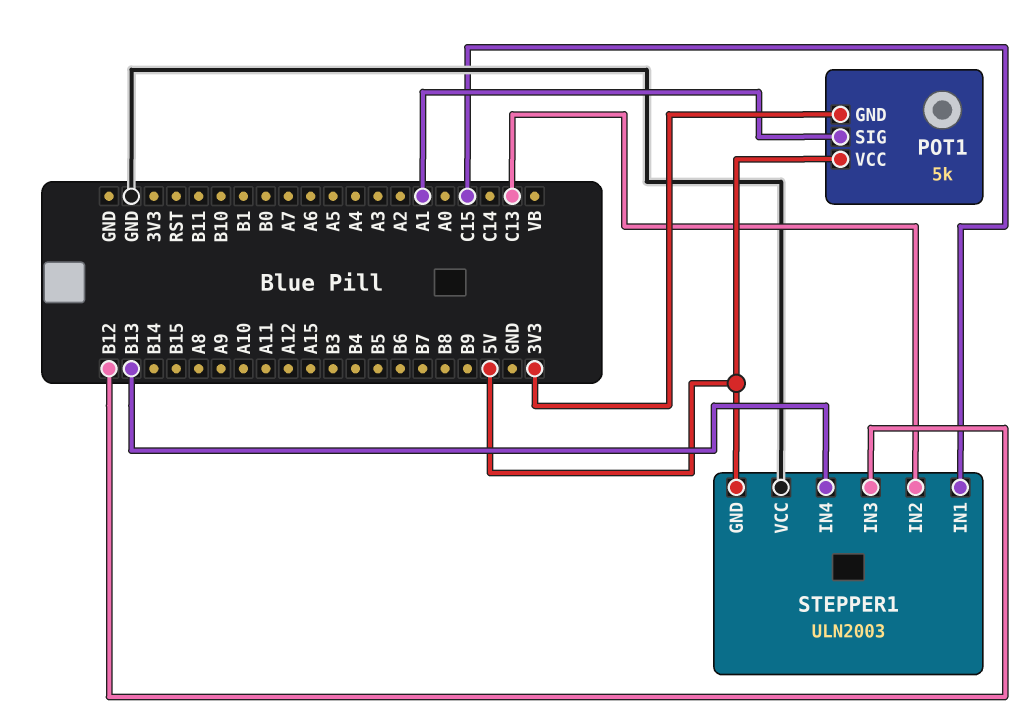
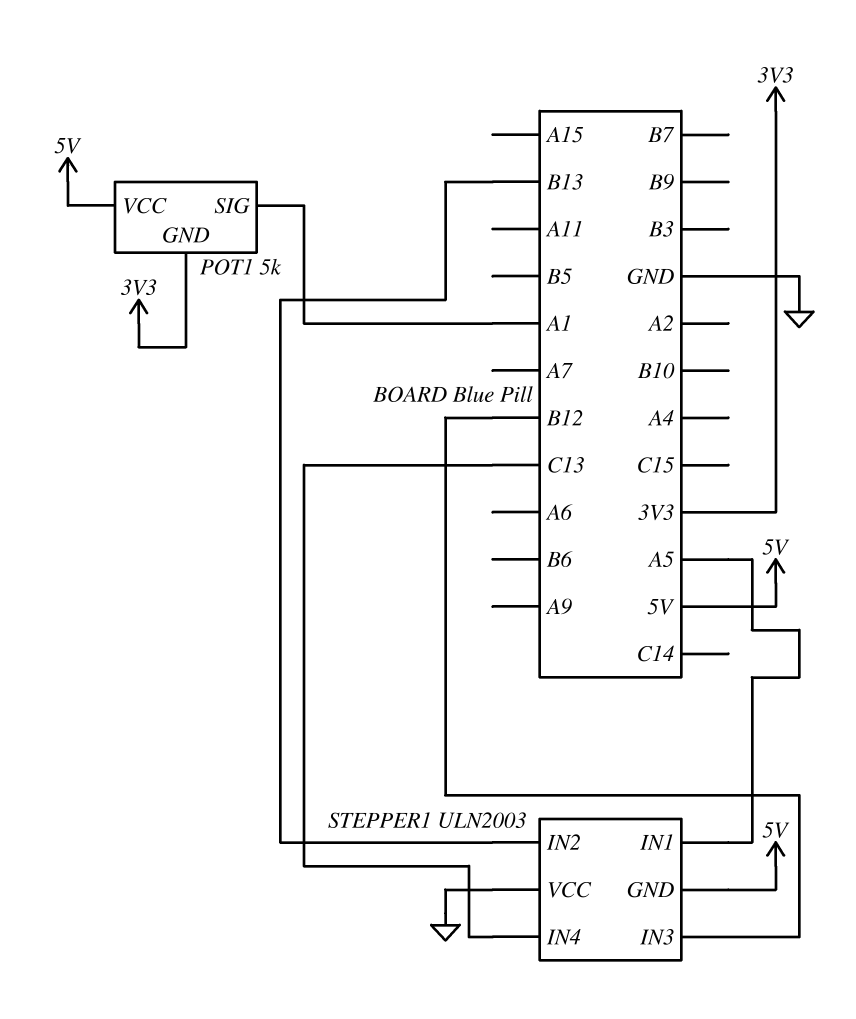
STEPPER1 pin IN1: C15 -> A5
STEPPER1 pin IN2: C13 -> B13
STEPPER1 pin IN4: B13 -> C13

